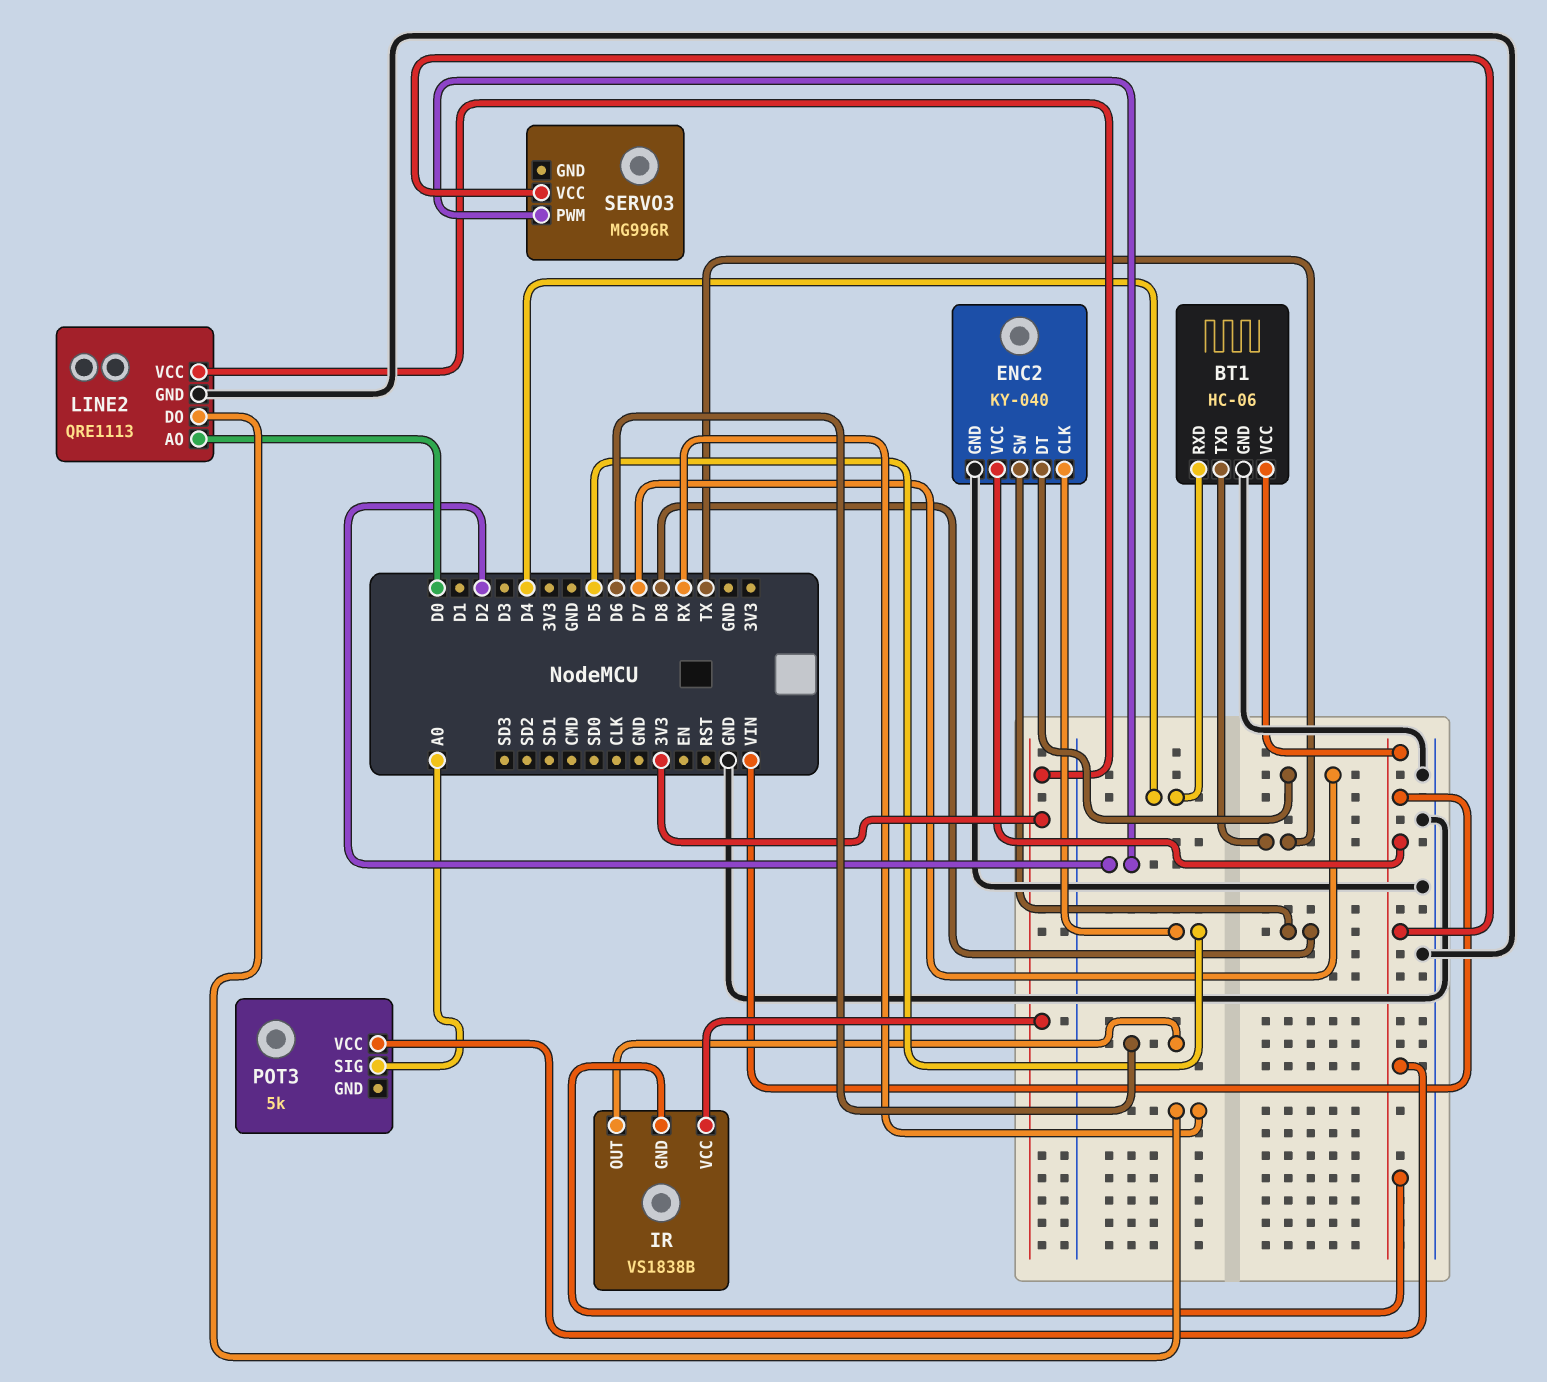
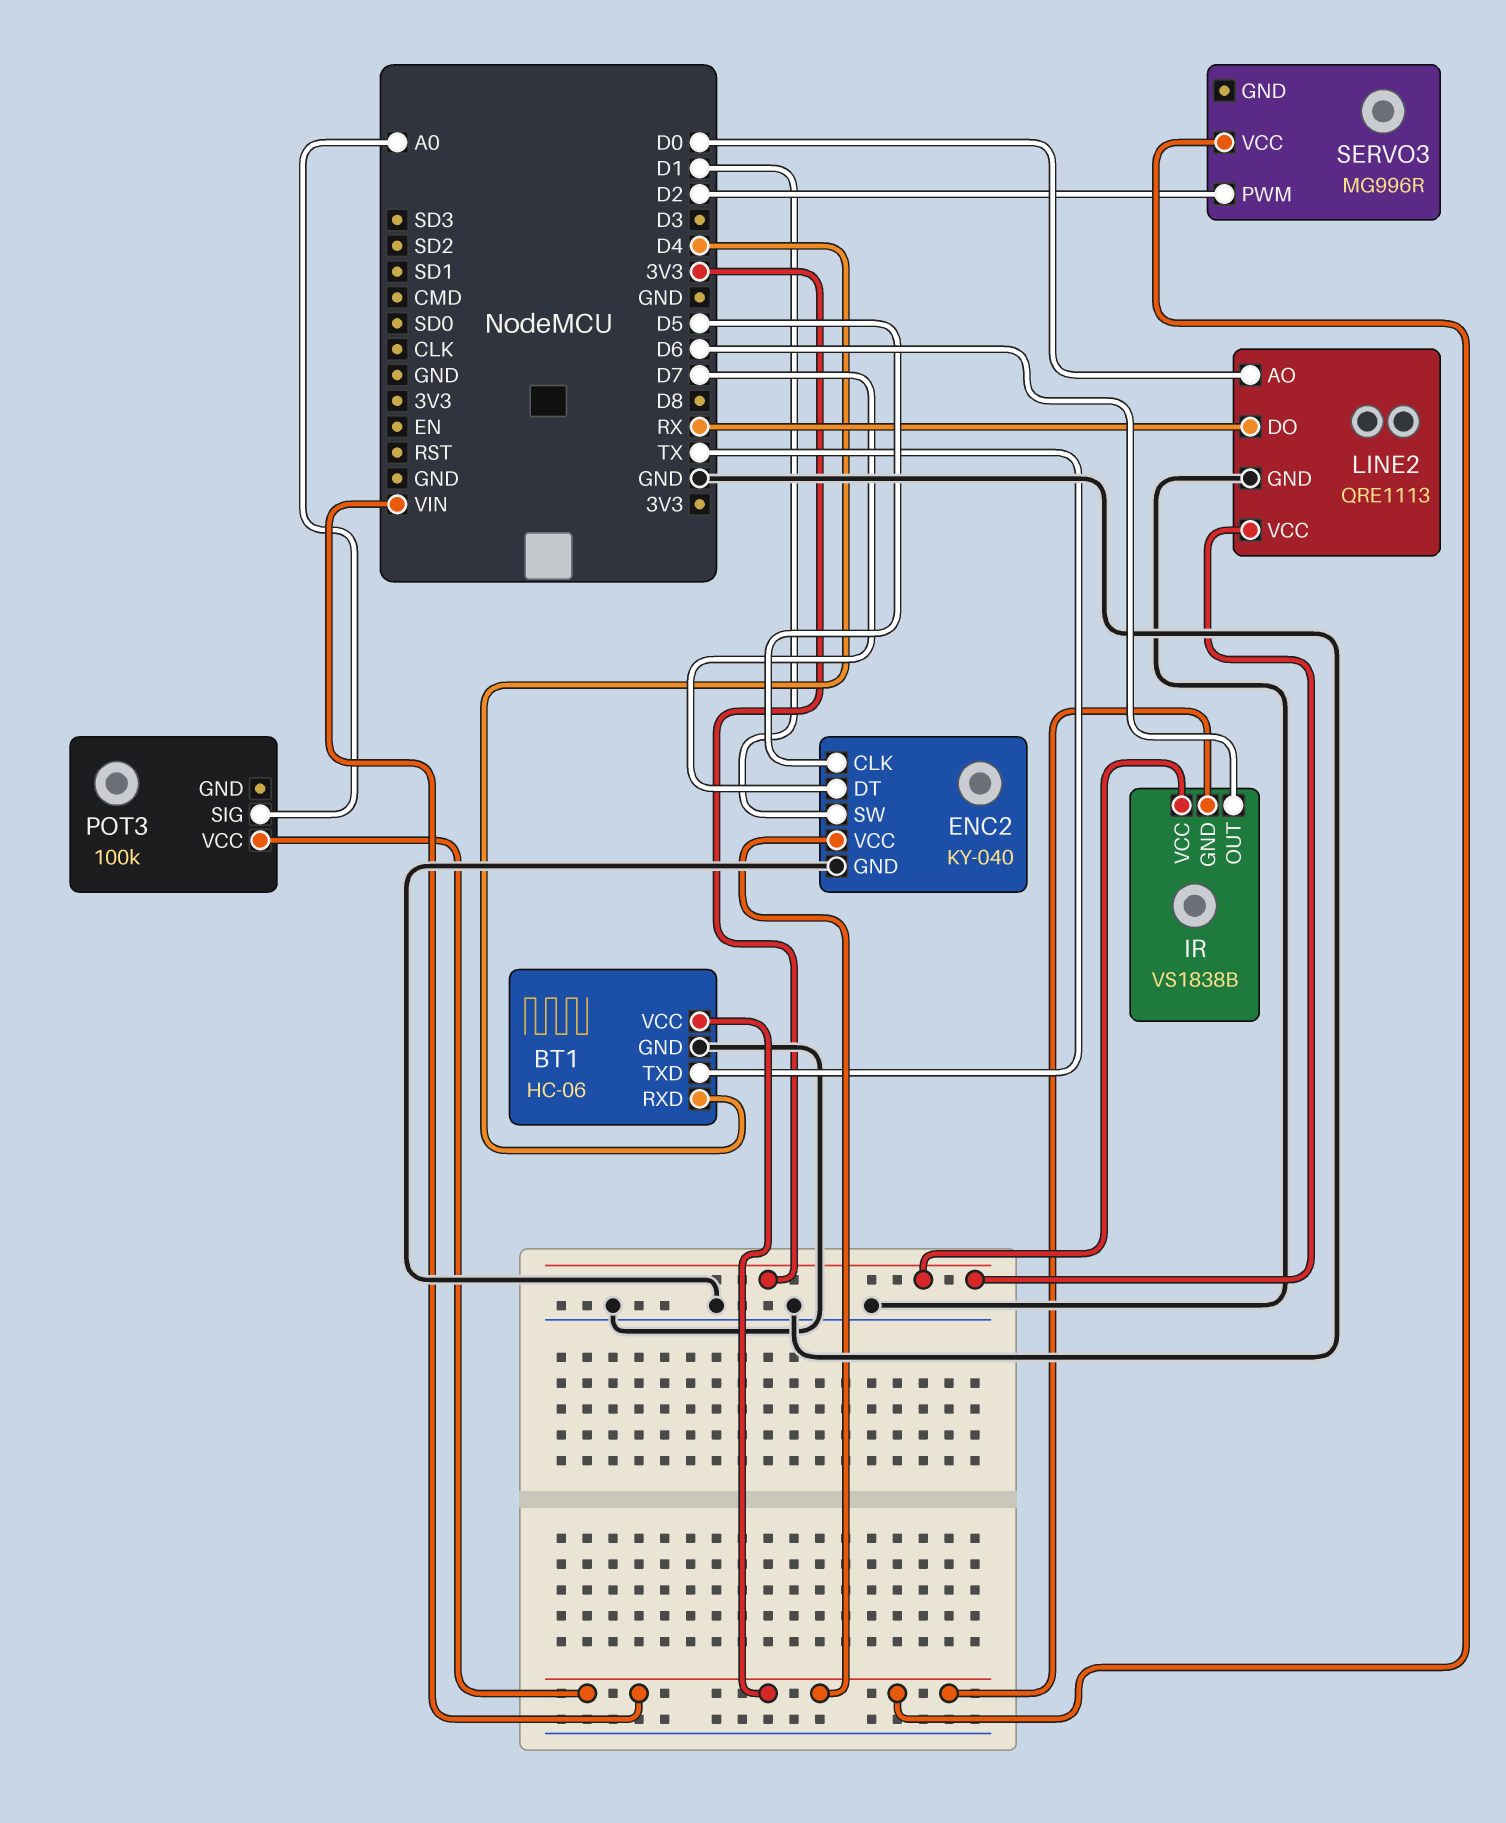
ENC2 pin SW: D8 -> D1
POT3: 5k -> 100k

